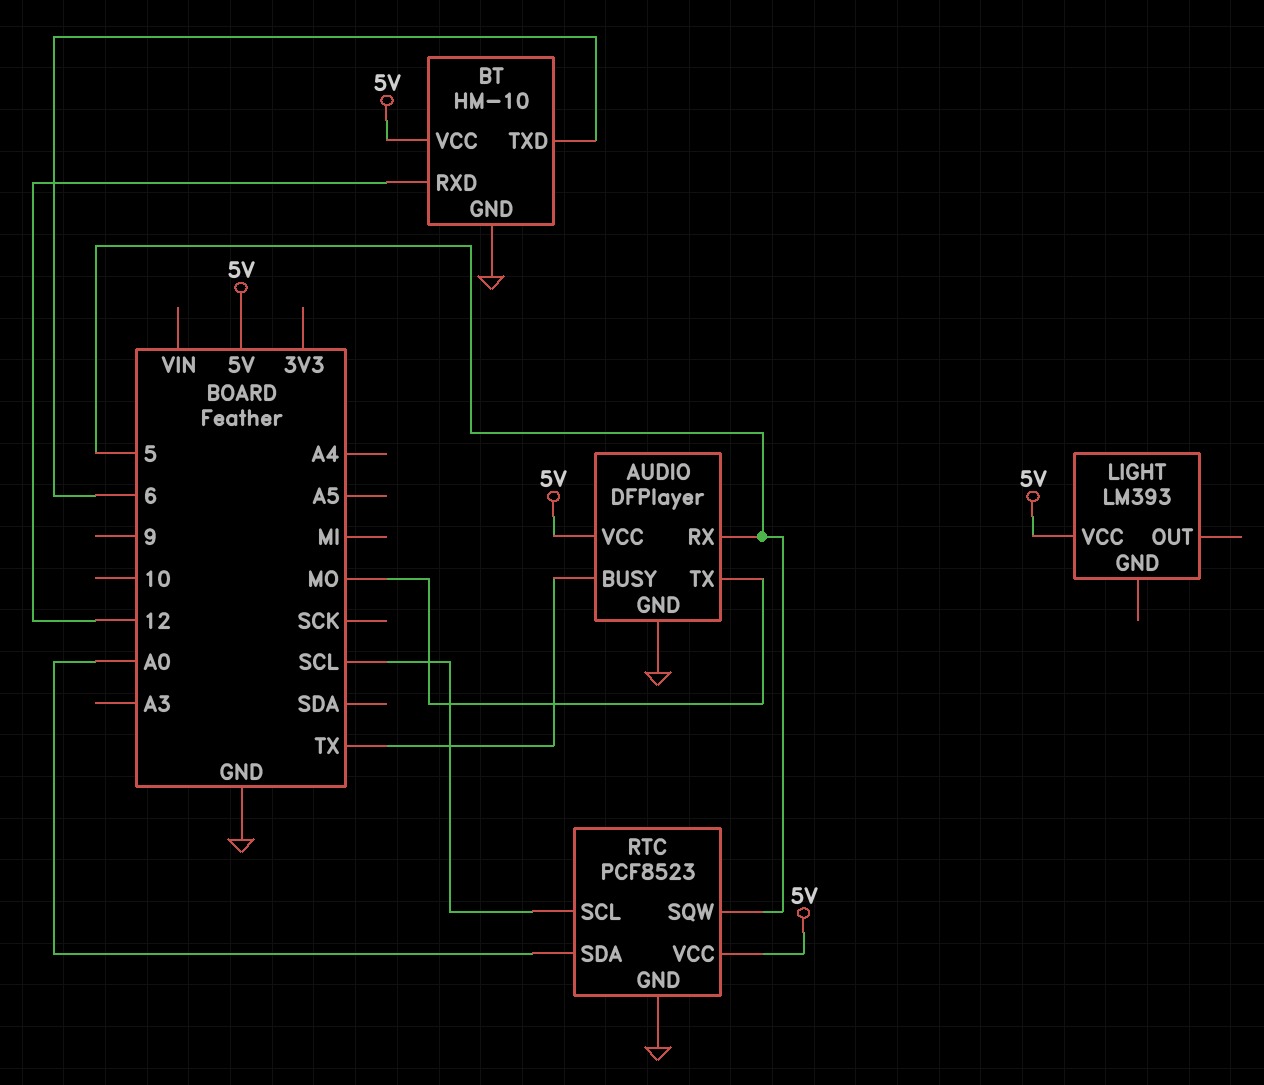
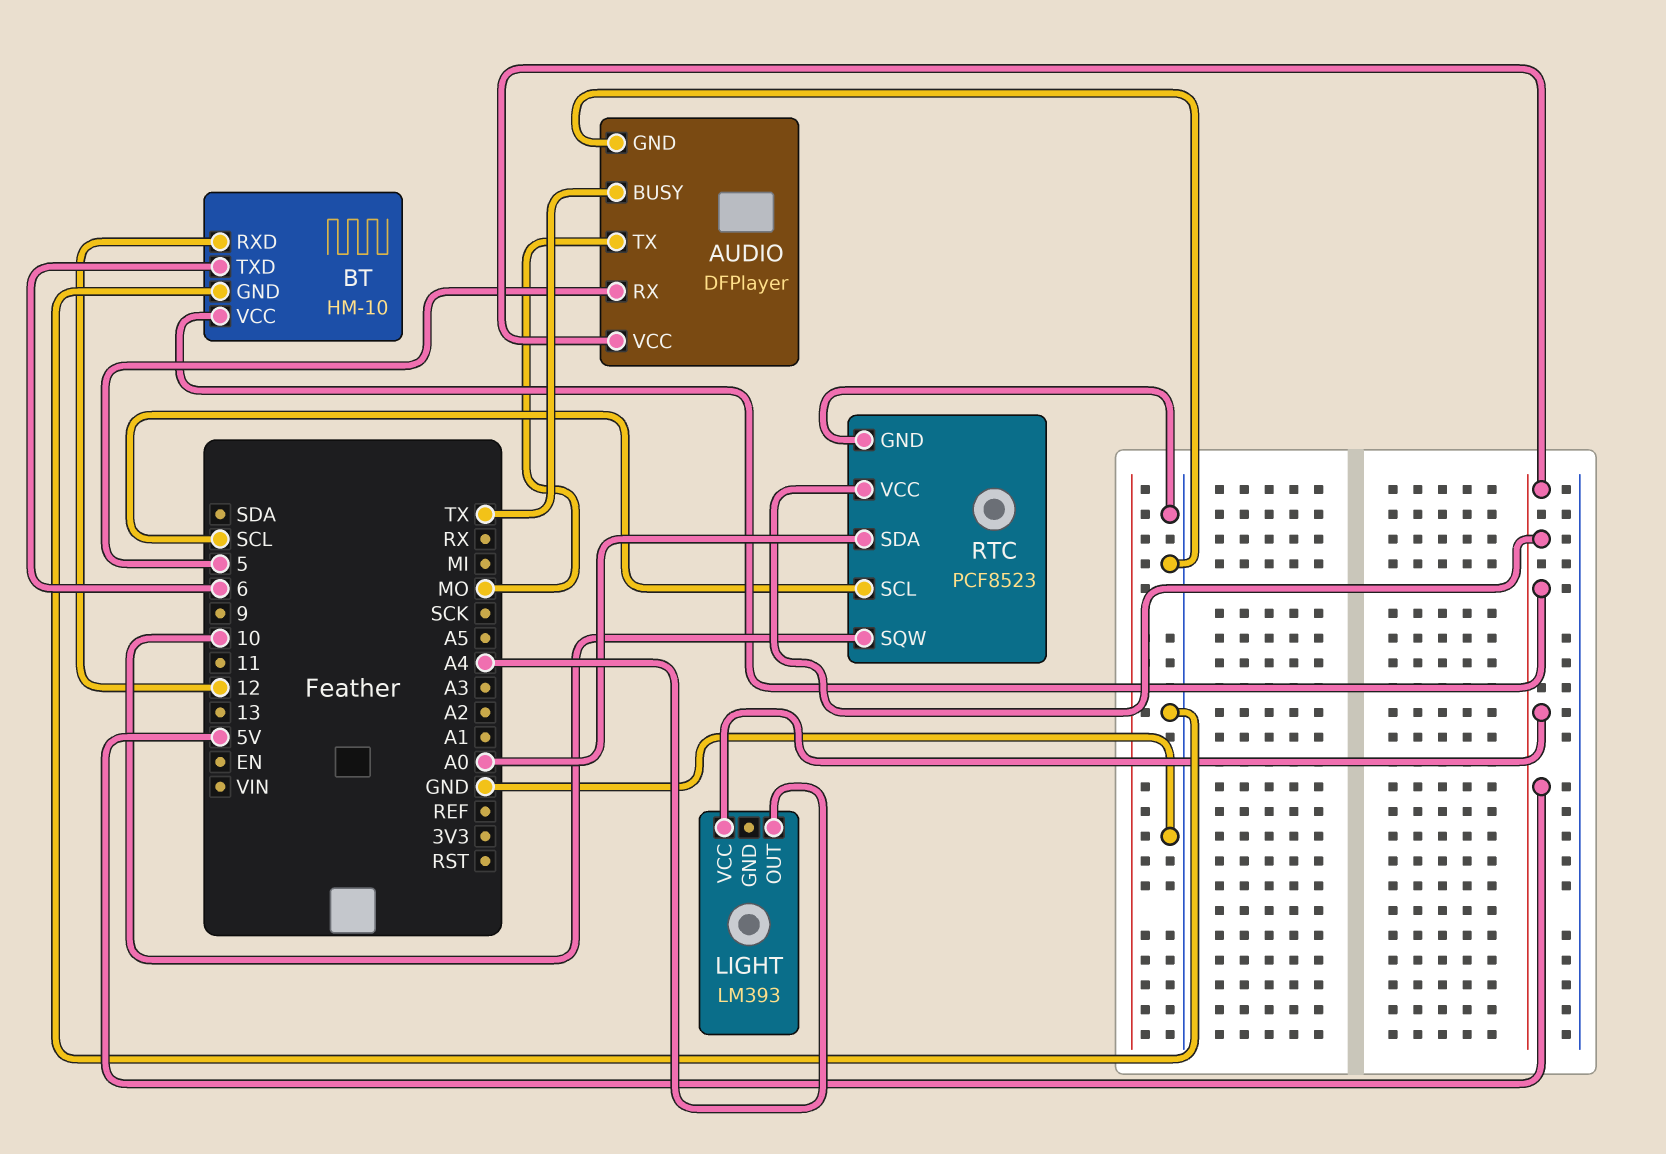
LIGHT pin OUT: none -> A4
RTC pin SQW: 5 -> 10

